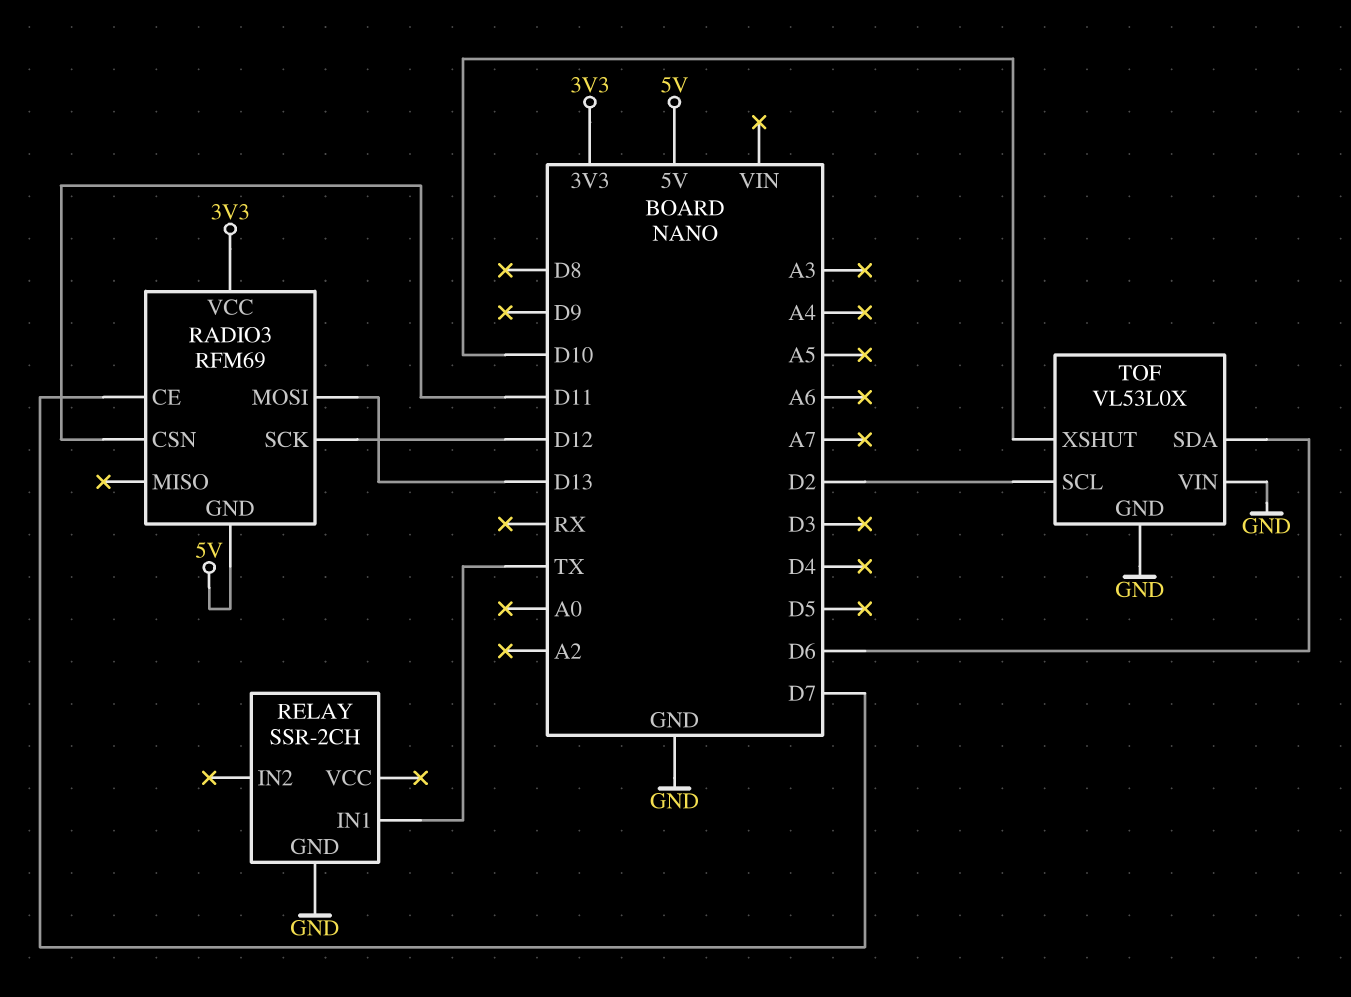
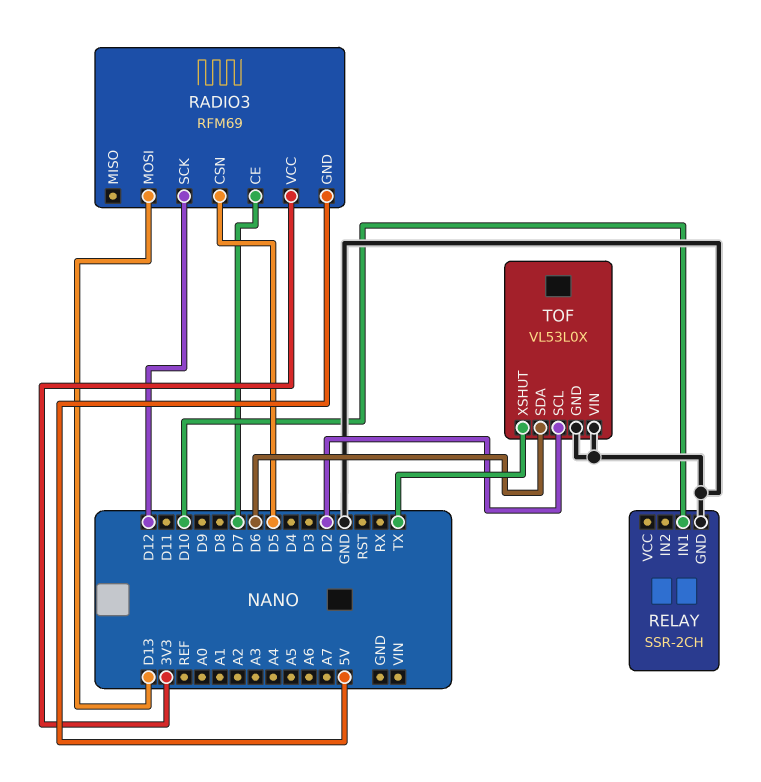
RADIO3 pin CSN: D11 -> D5
RELAY pin IN1: TX -> D10
TOF pin XSHUT: D10 -> TX

